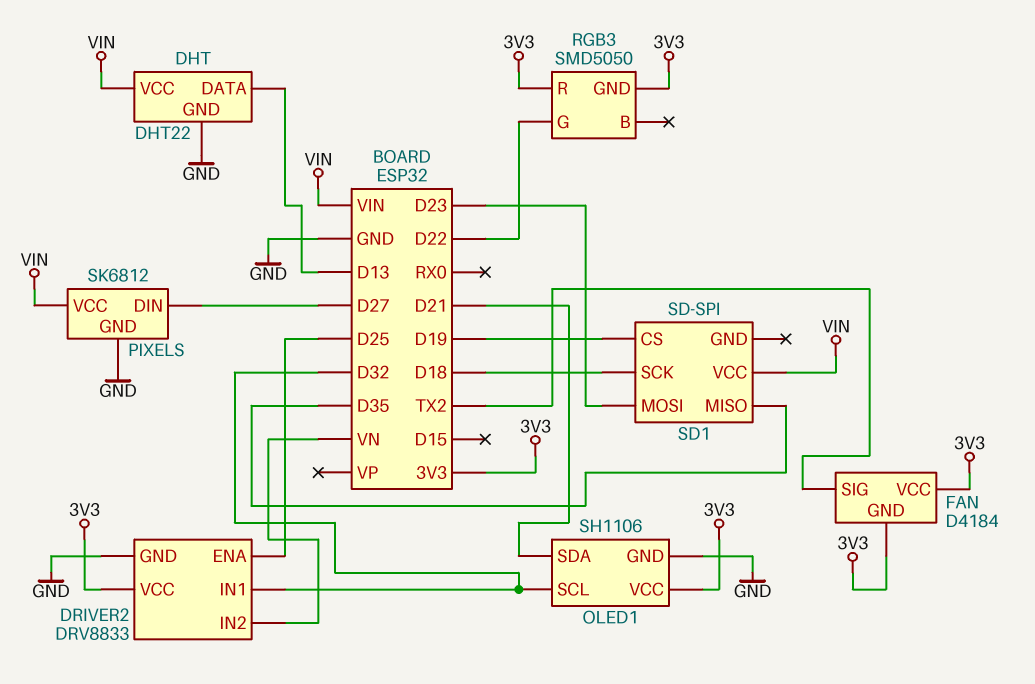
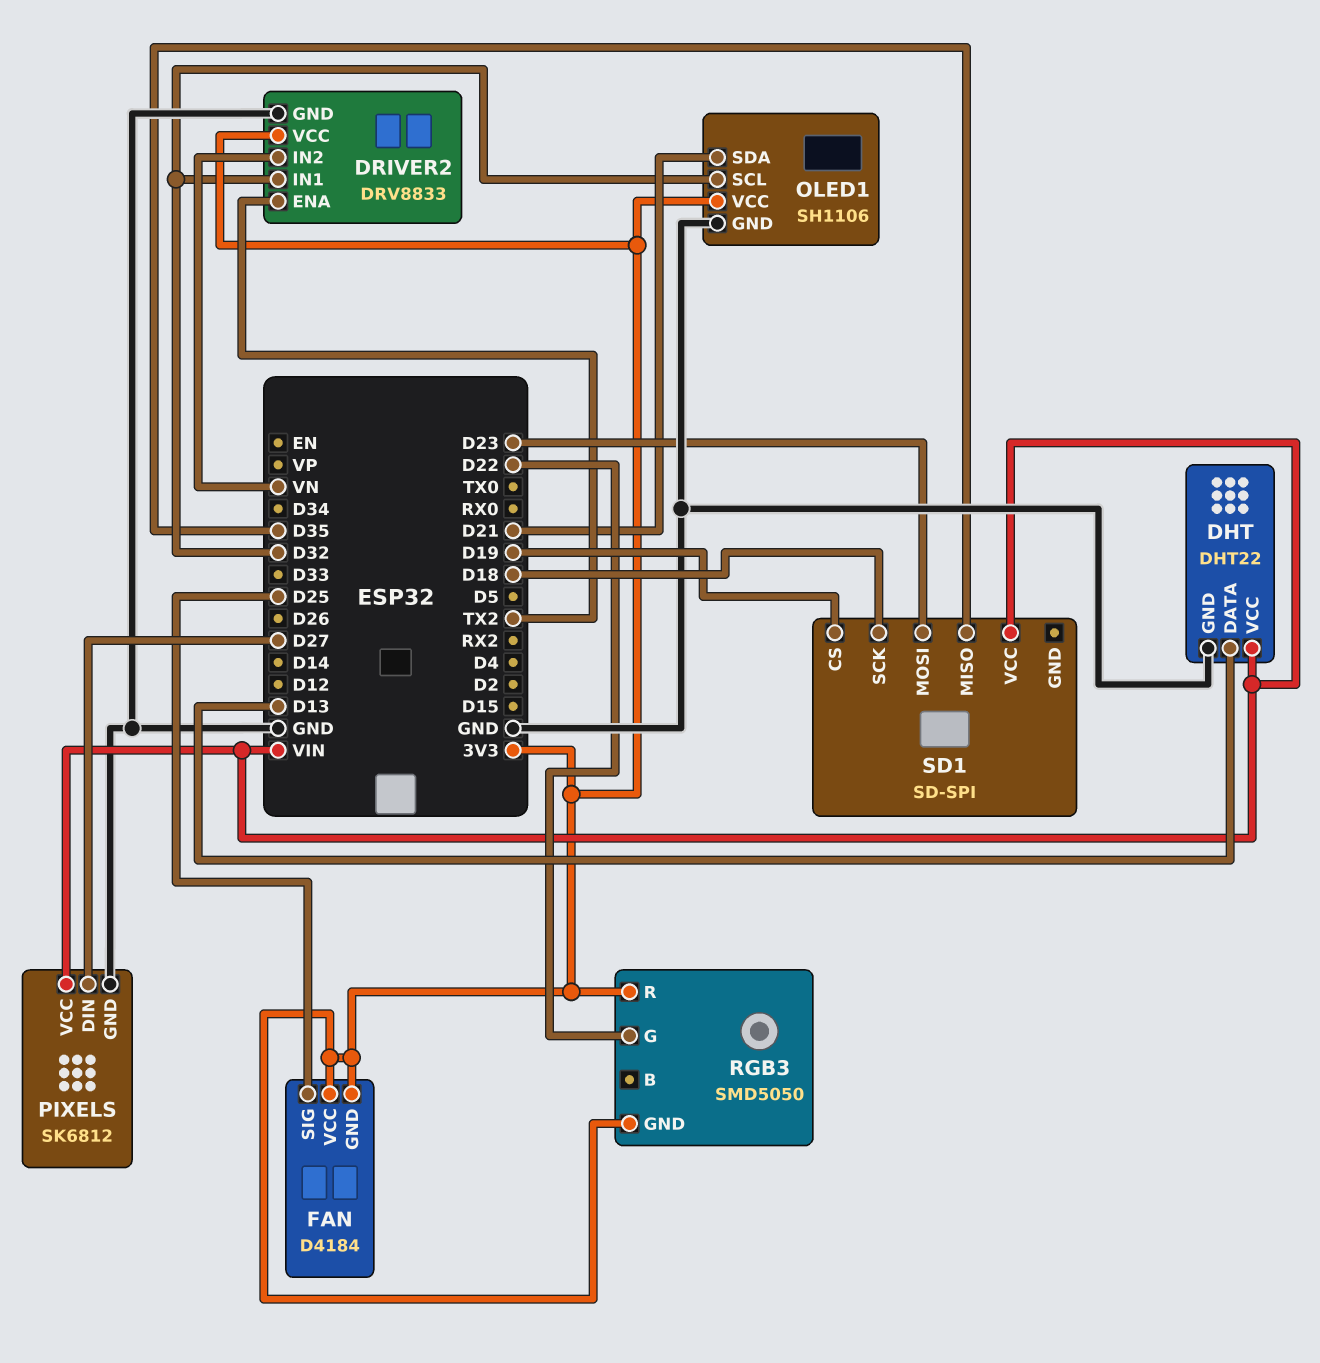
DRIVER2 pin ENA: D25 -> TX2
FAN pin SIG: TX2 -> D25

